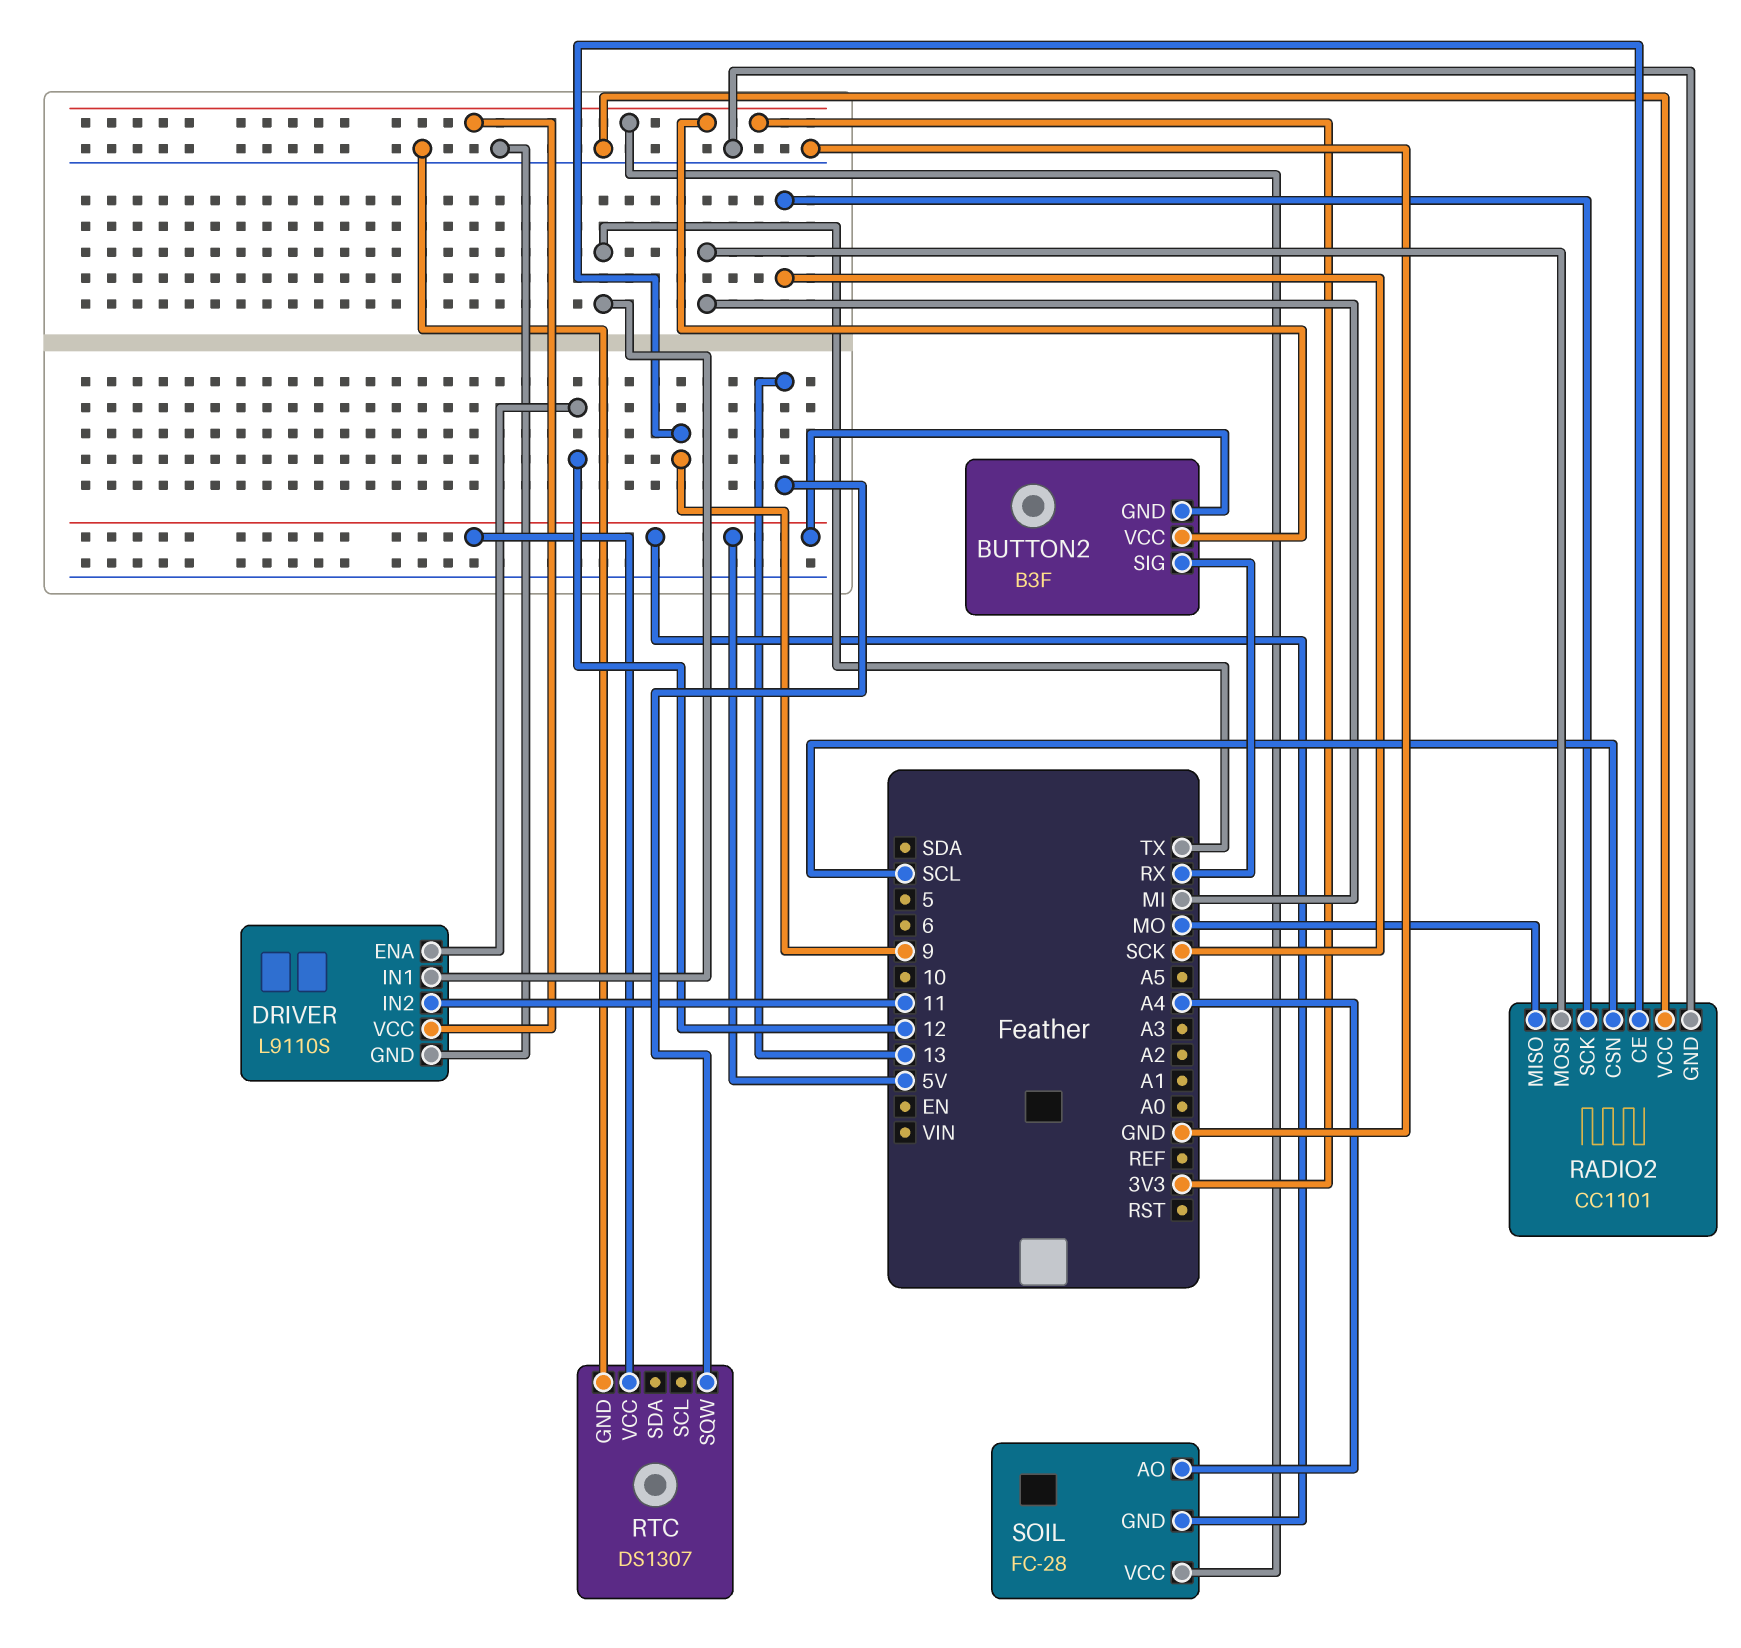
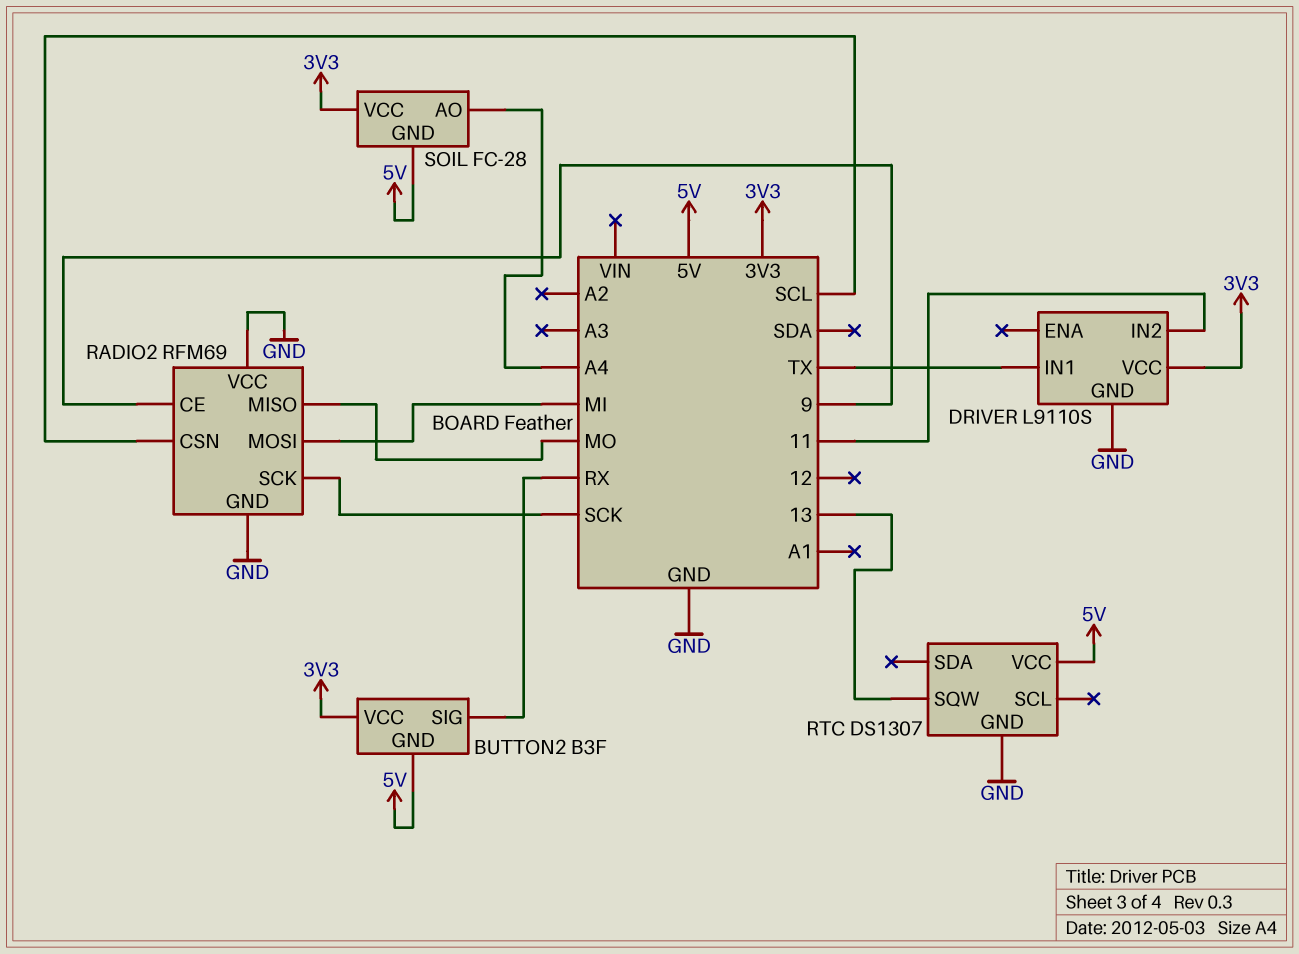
DRIVER pin ENA: 12 -> none
RADIO2: CC1101 -> RFM69

